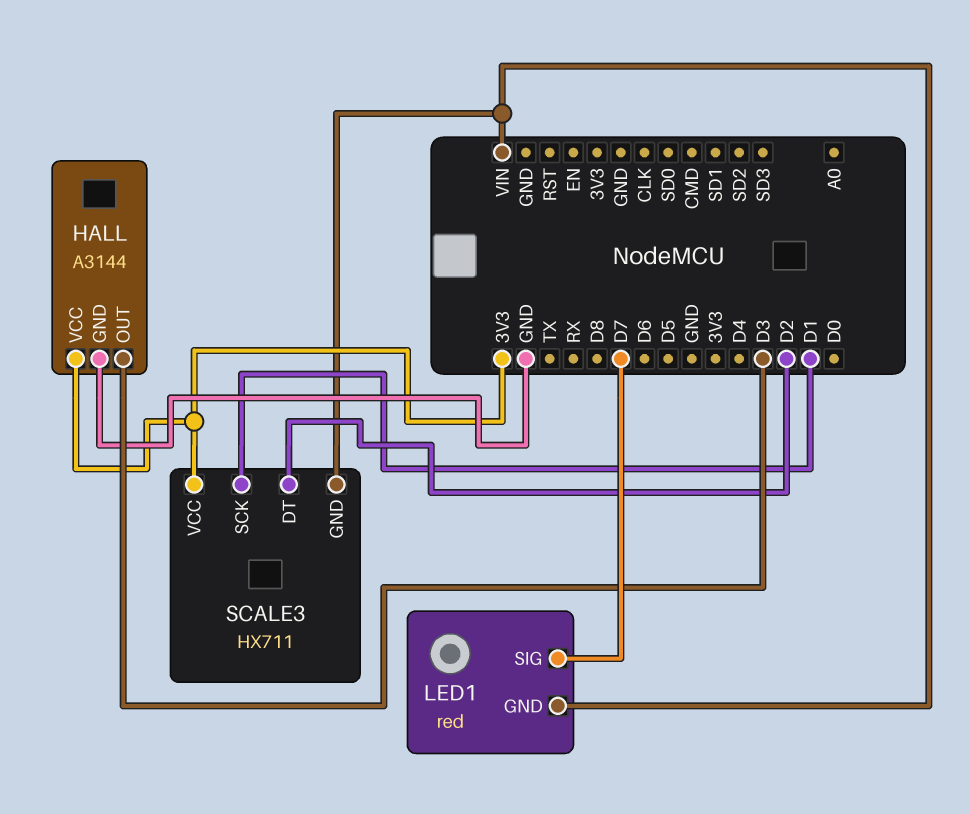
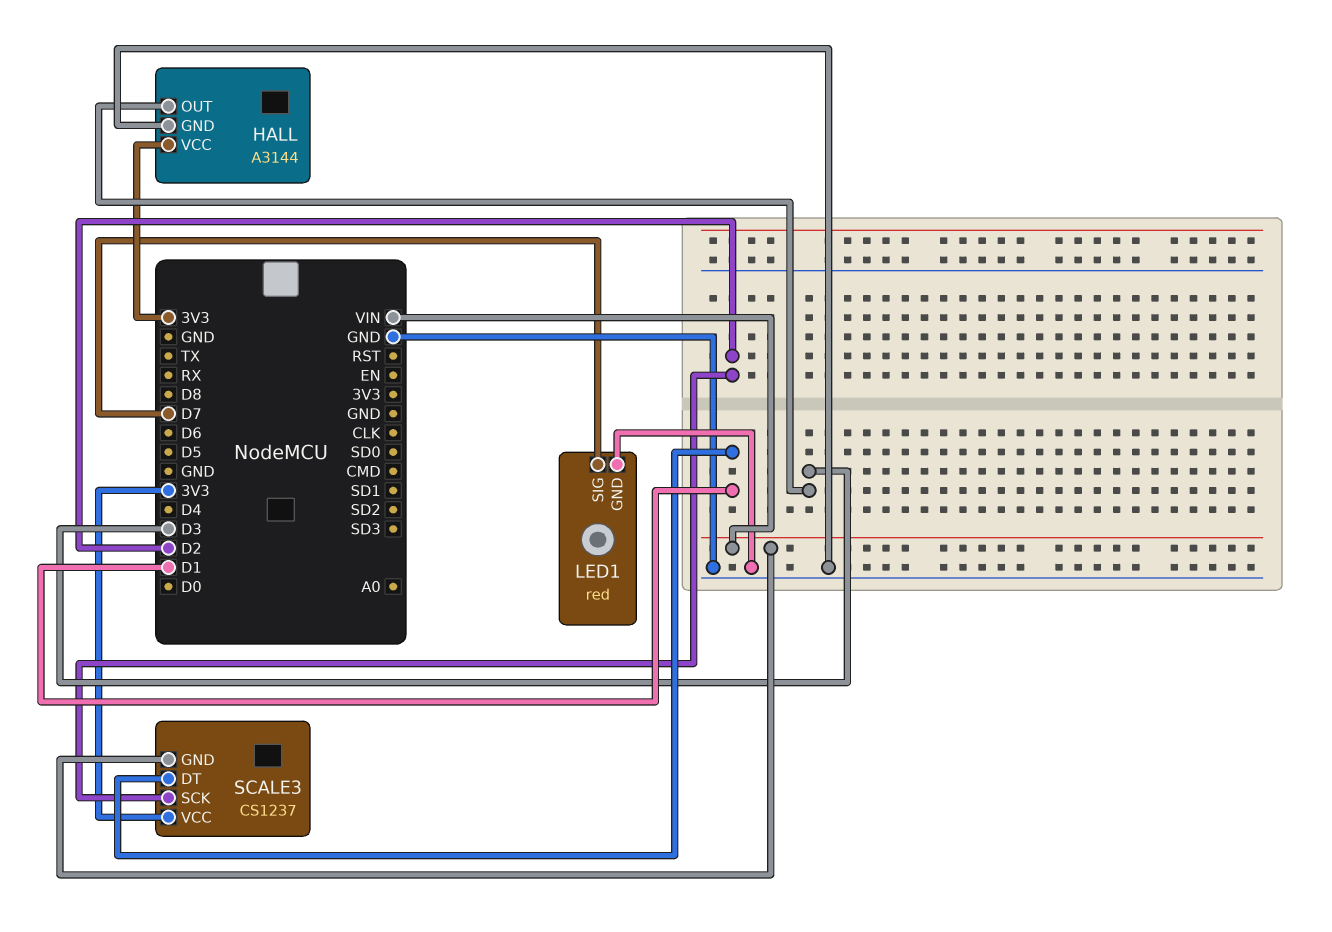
LED1 pin GND: VIN -> GND
SCALE3: HX711 -> CS1237
SCALE3 pin DT: D2 -> D1
SCALE3 pin SCK: D1 -> D2

